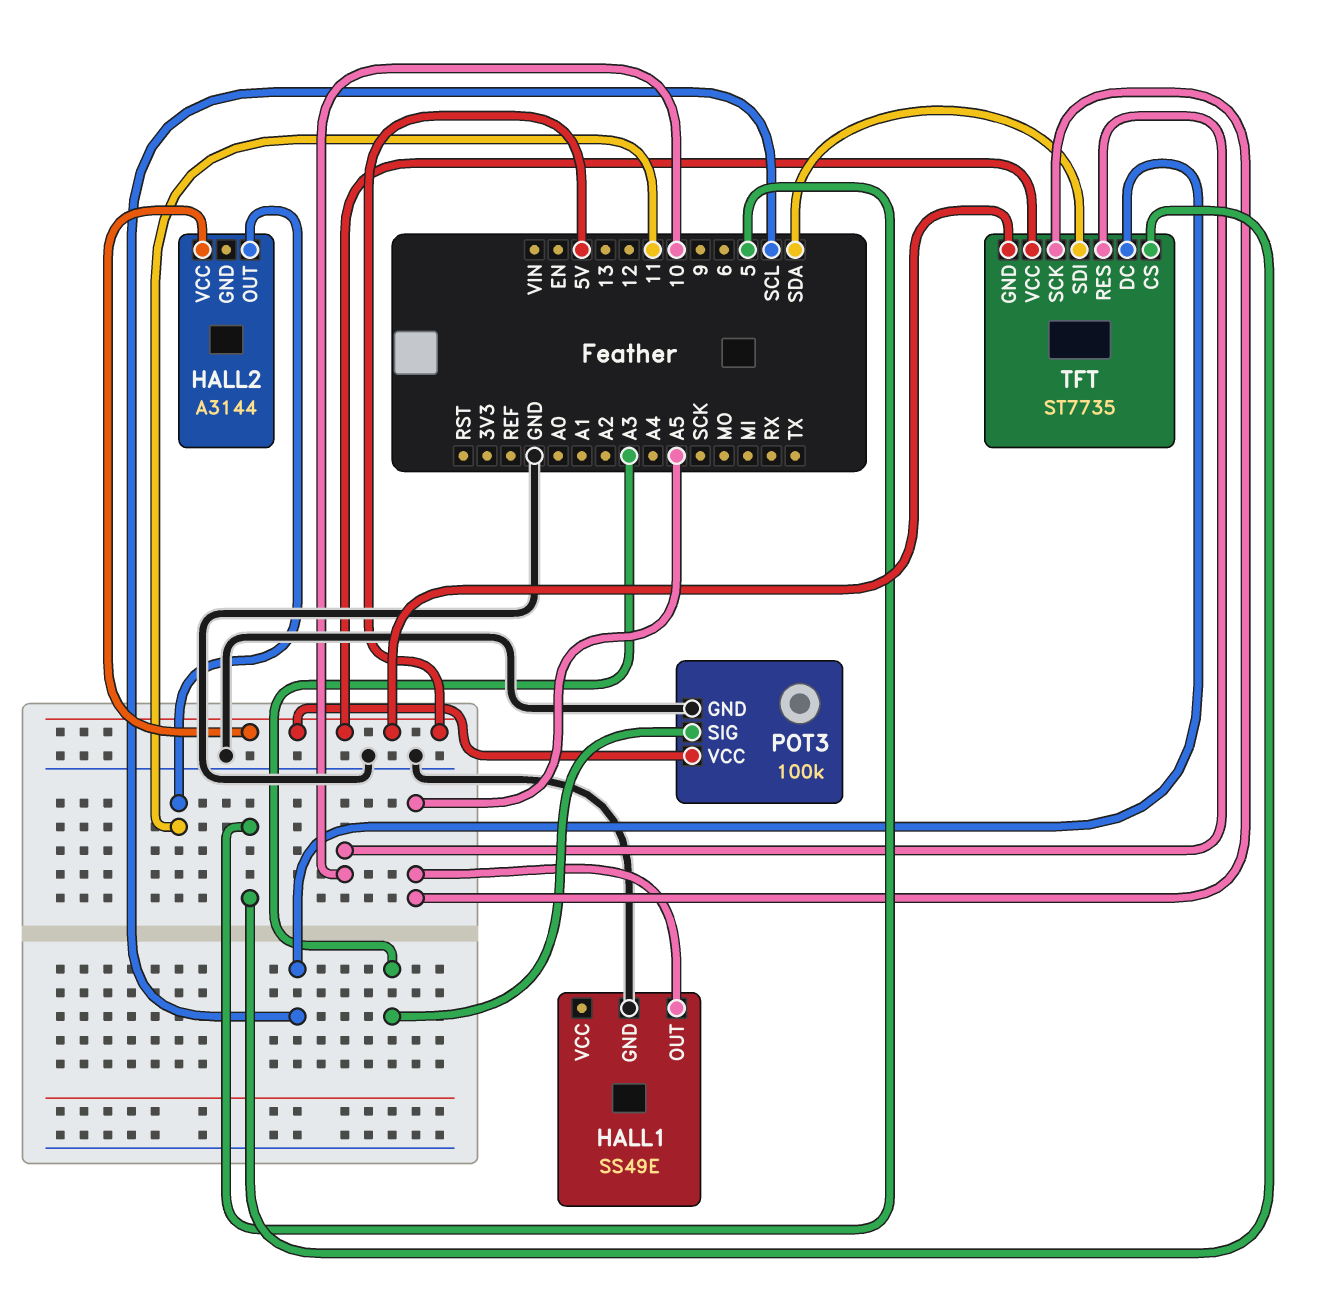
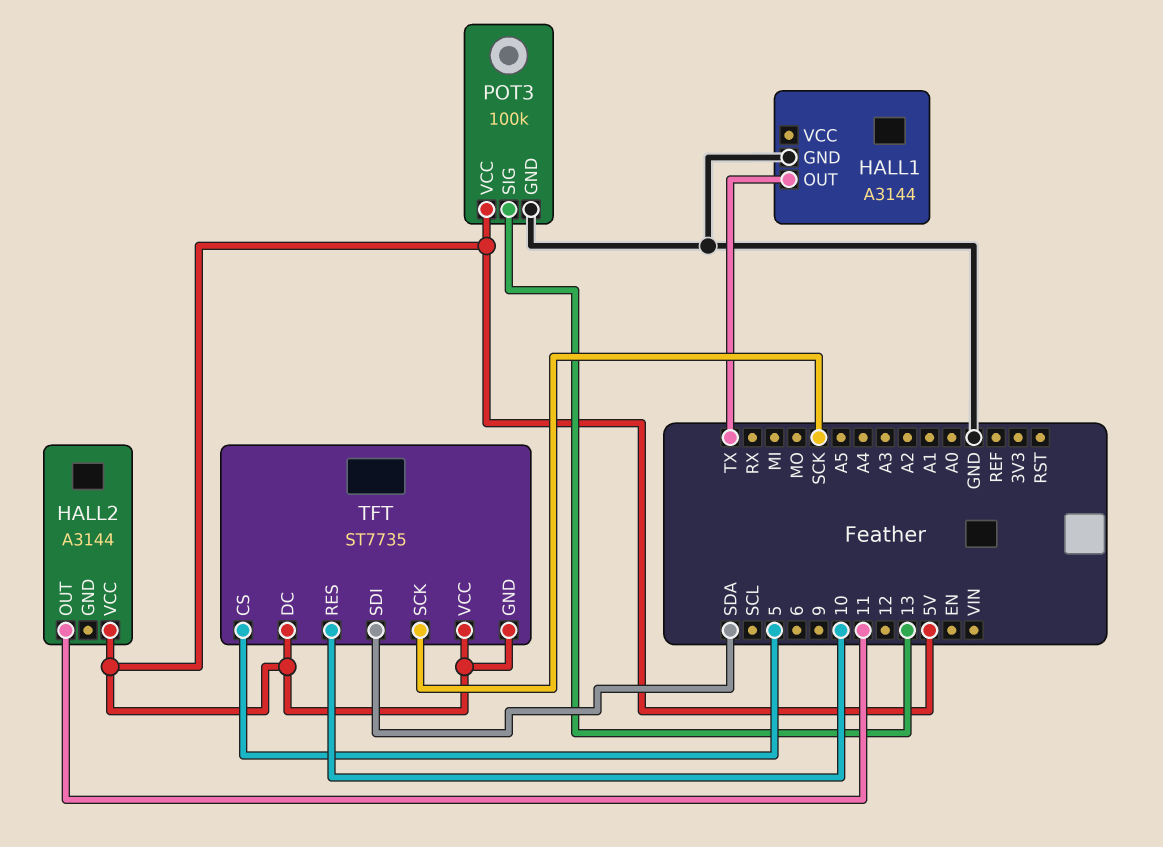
HALL1: SS49E -> A3144
HALL1 pin OUT: A5 -> TX
POT3 pin SIG: A3 -> 13
TFT pin DC: SCL -> 5V
TFT pin SCK: A5 -> SCK

